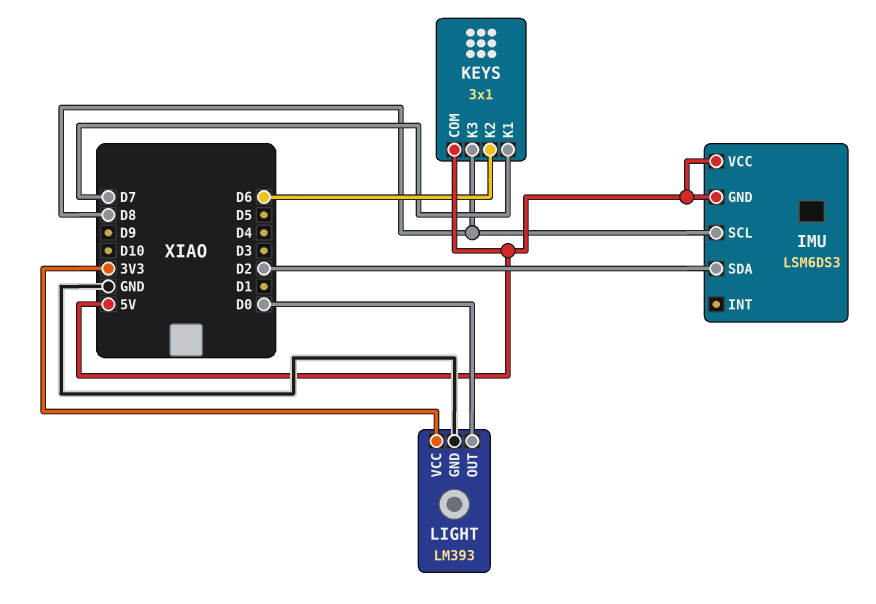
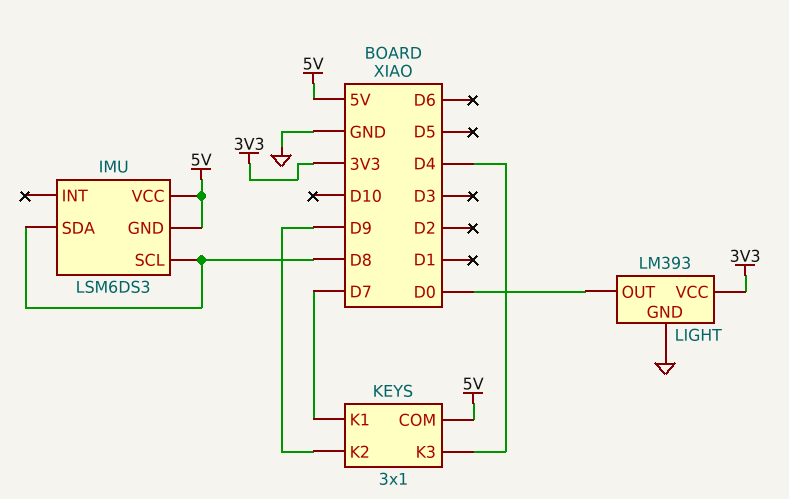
IMU pin SDA: D2 -> D8
KEYS pin K2: D6 -> D9
KEYS pin K3: D8 -> D4

